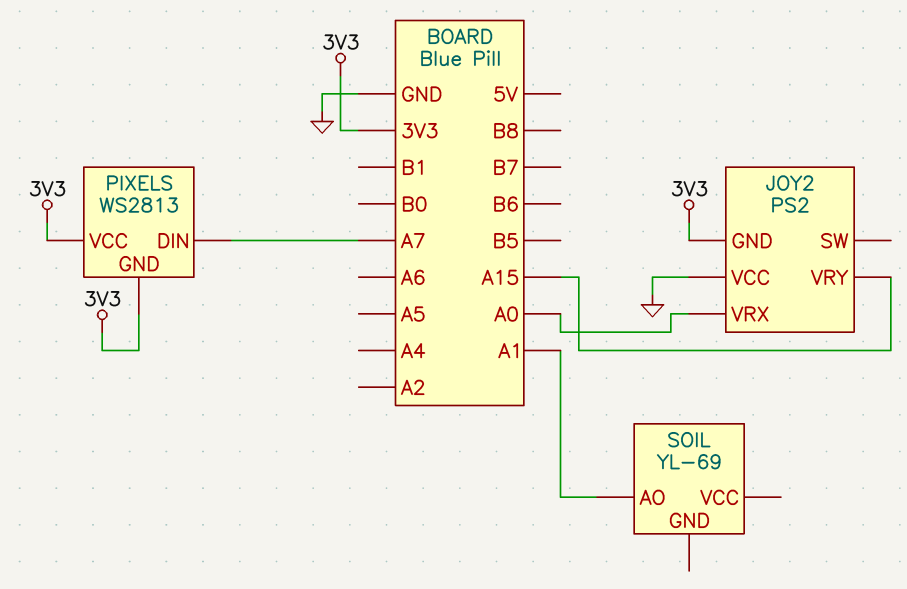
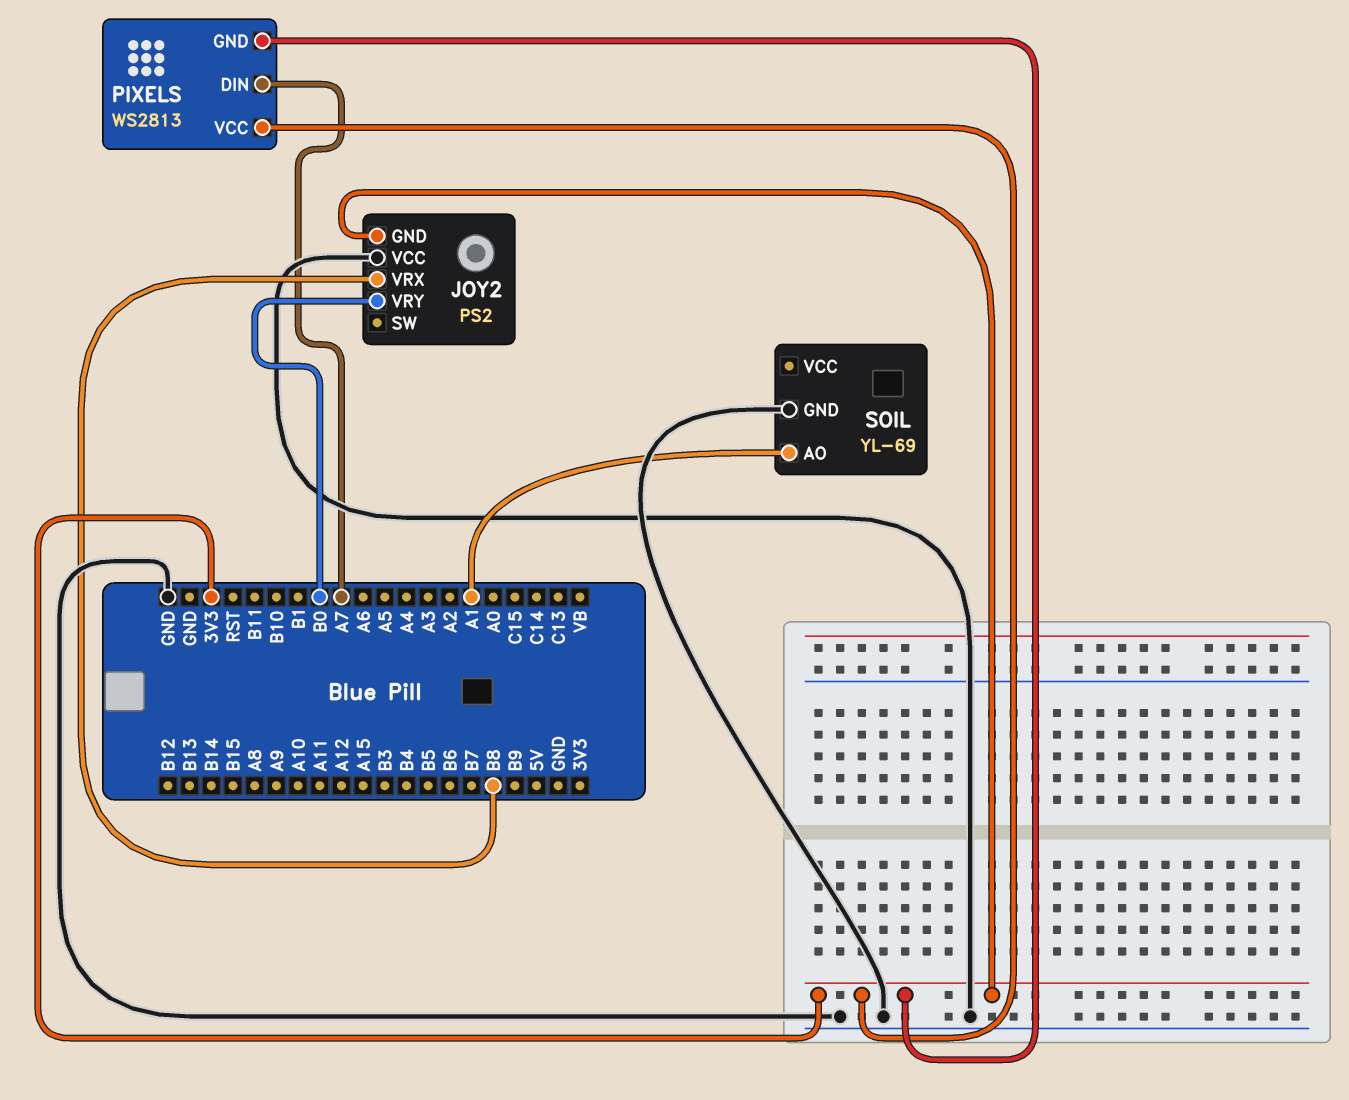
JOY2 pin VRX: A0 -> B8
JOY2 pin VRY: A15 -> B0
SOIL pin GND: none -> GND

